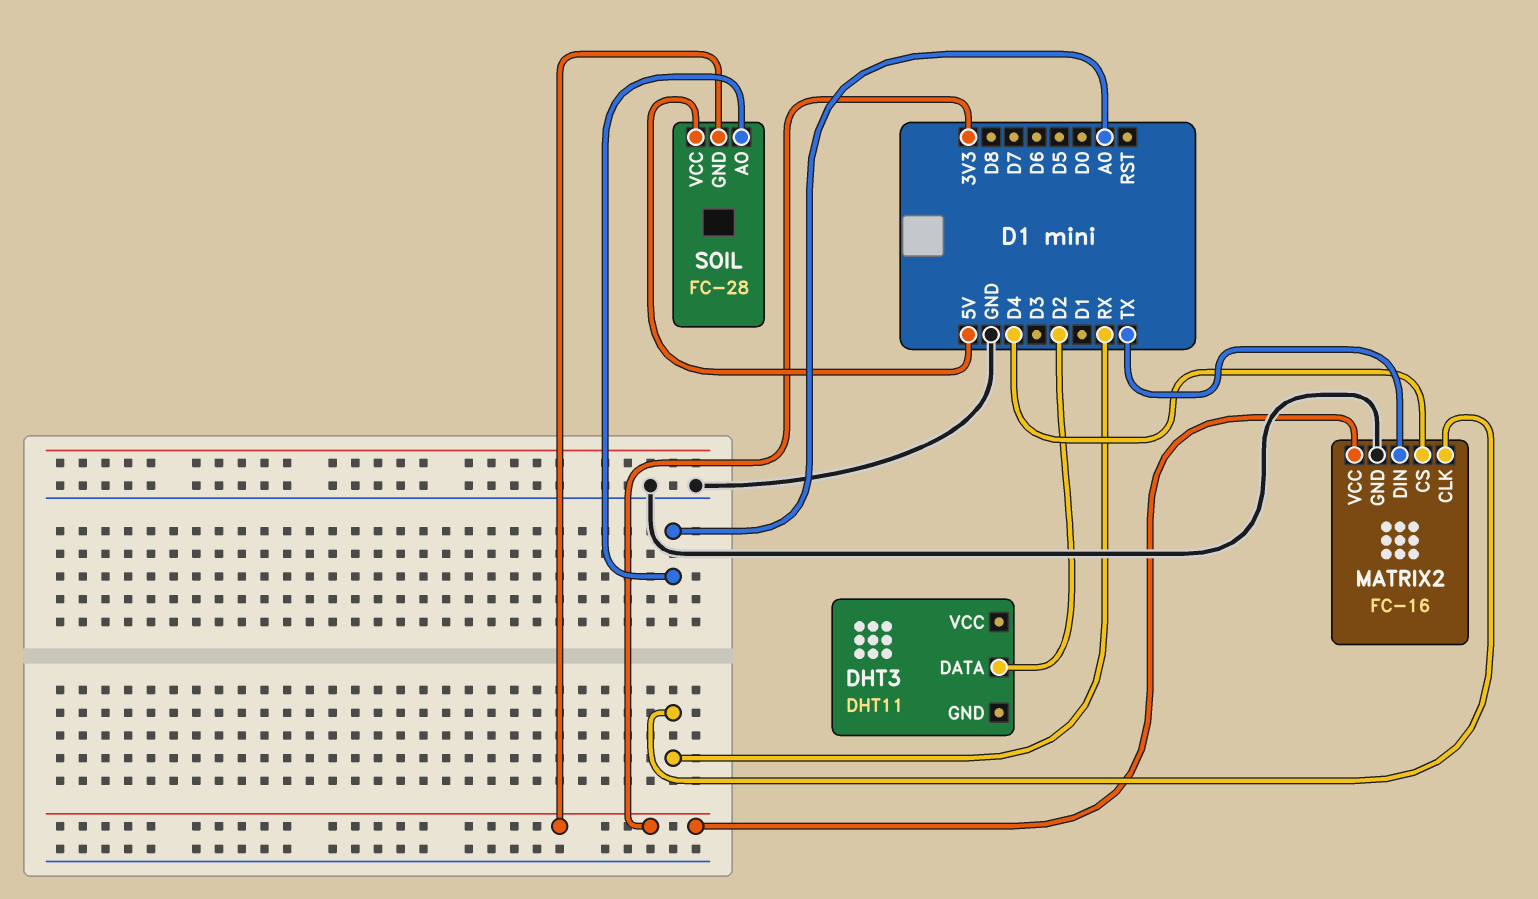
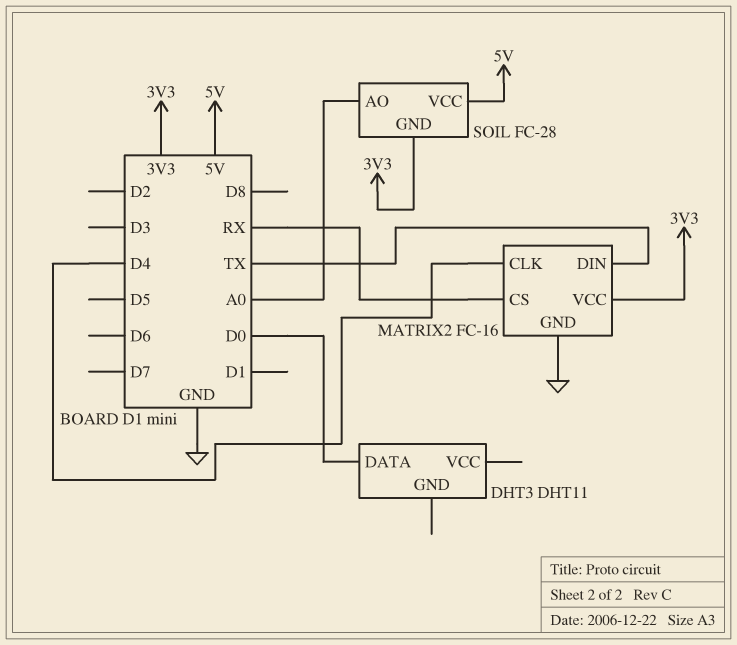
DHT3 pin DATA: D2 -> D0
MATRIX2 pin CLK: RX -> D4
MATRIX2 pin CS: D4 -> RX

